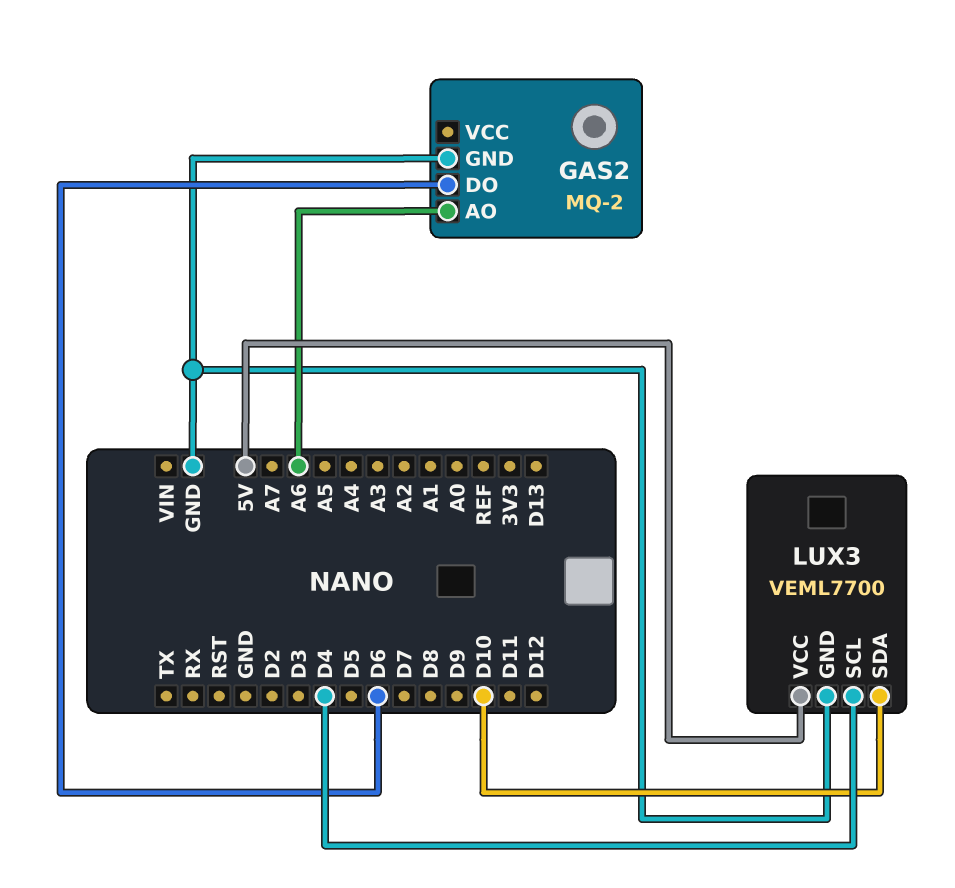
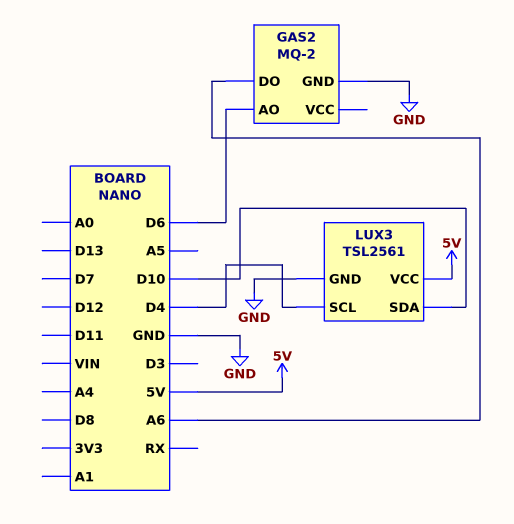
GAS2 pin AO: A6 -> D6
GAS2 pin DO: D6 -> A6
LUX3: VEML7700 -> TSL2561

